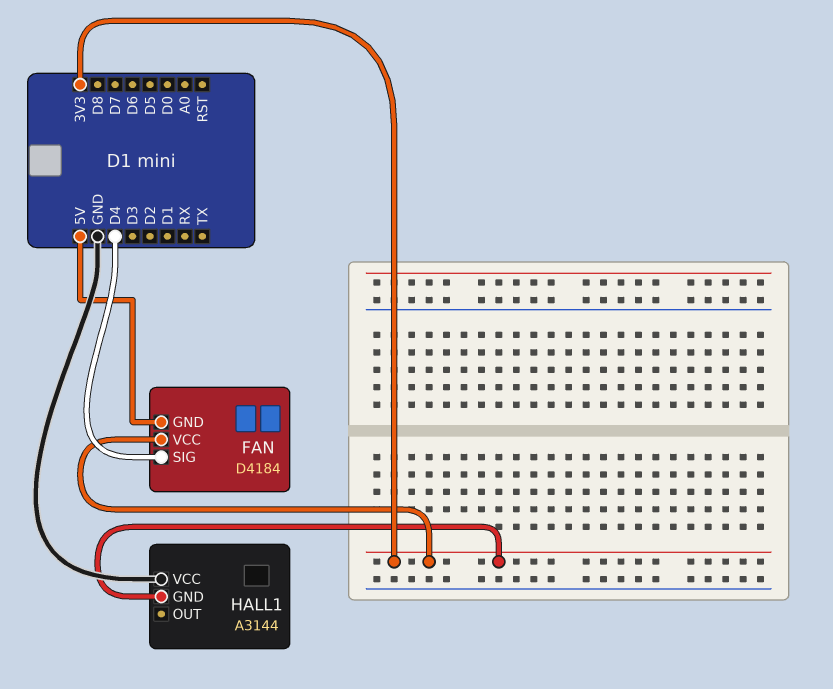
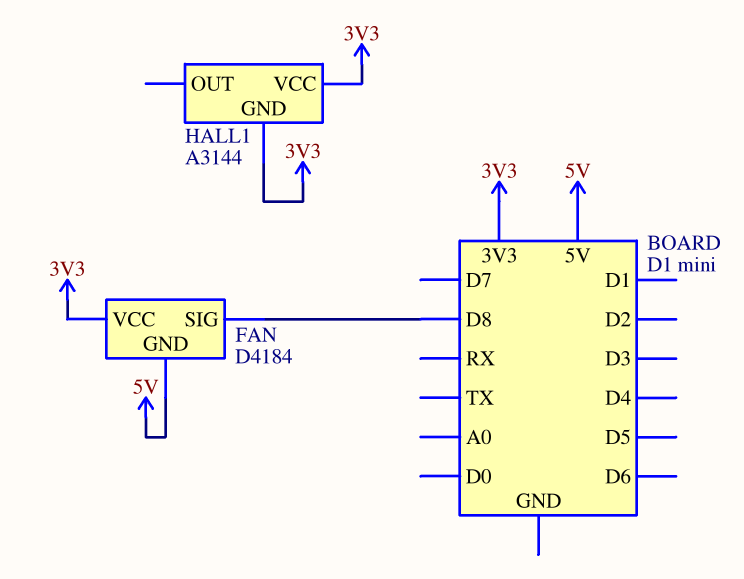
FAN pin SIG: D4 -> D8
HALL1 pin VCC: GND -> 3V3

